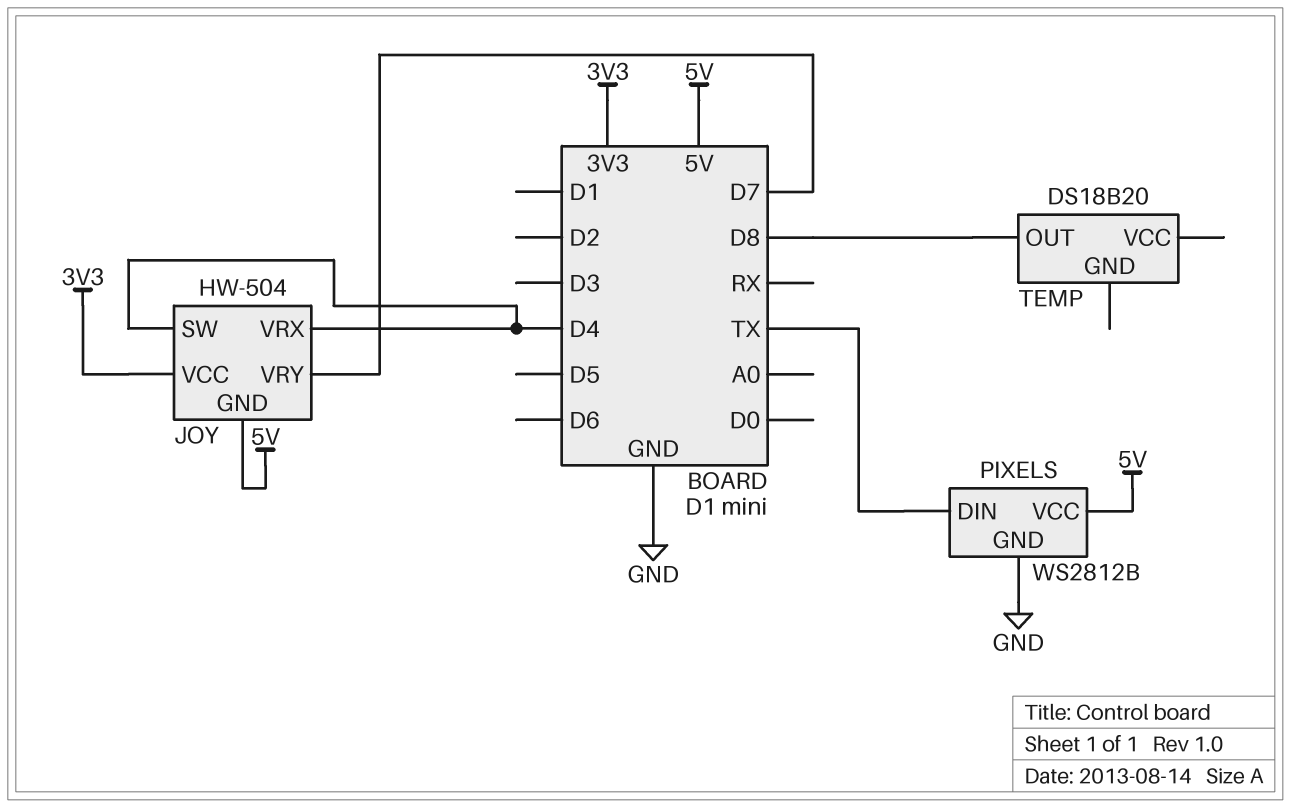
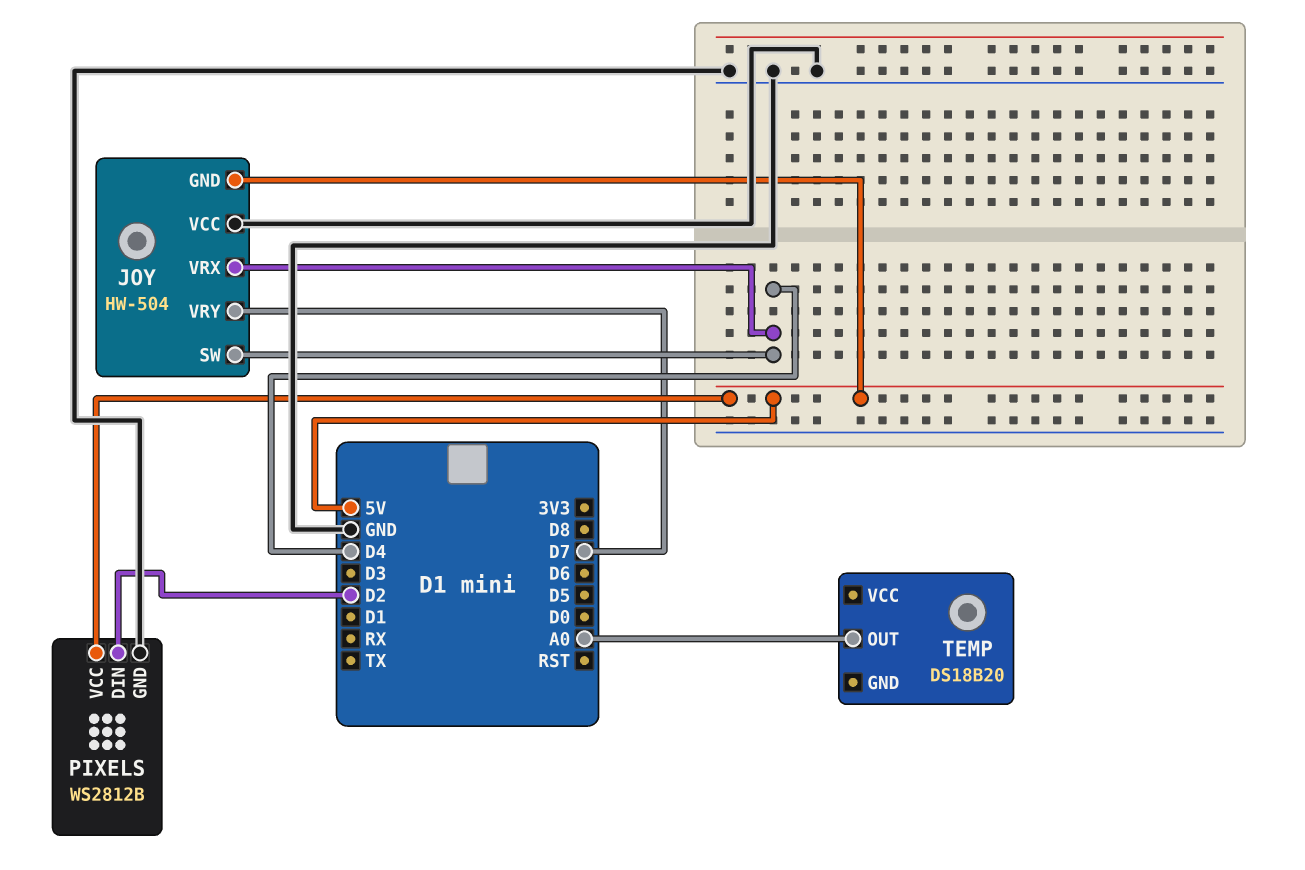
JOY pin VCC: 3V3 -> GND
PIXELS pin DIN: TX -> D2
TEMP pin OUT: D8 -> A0

